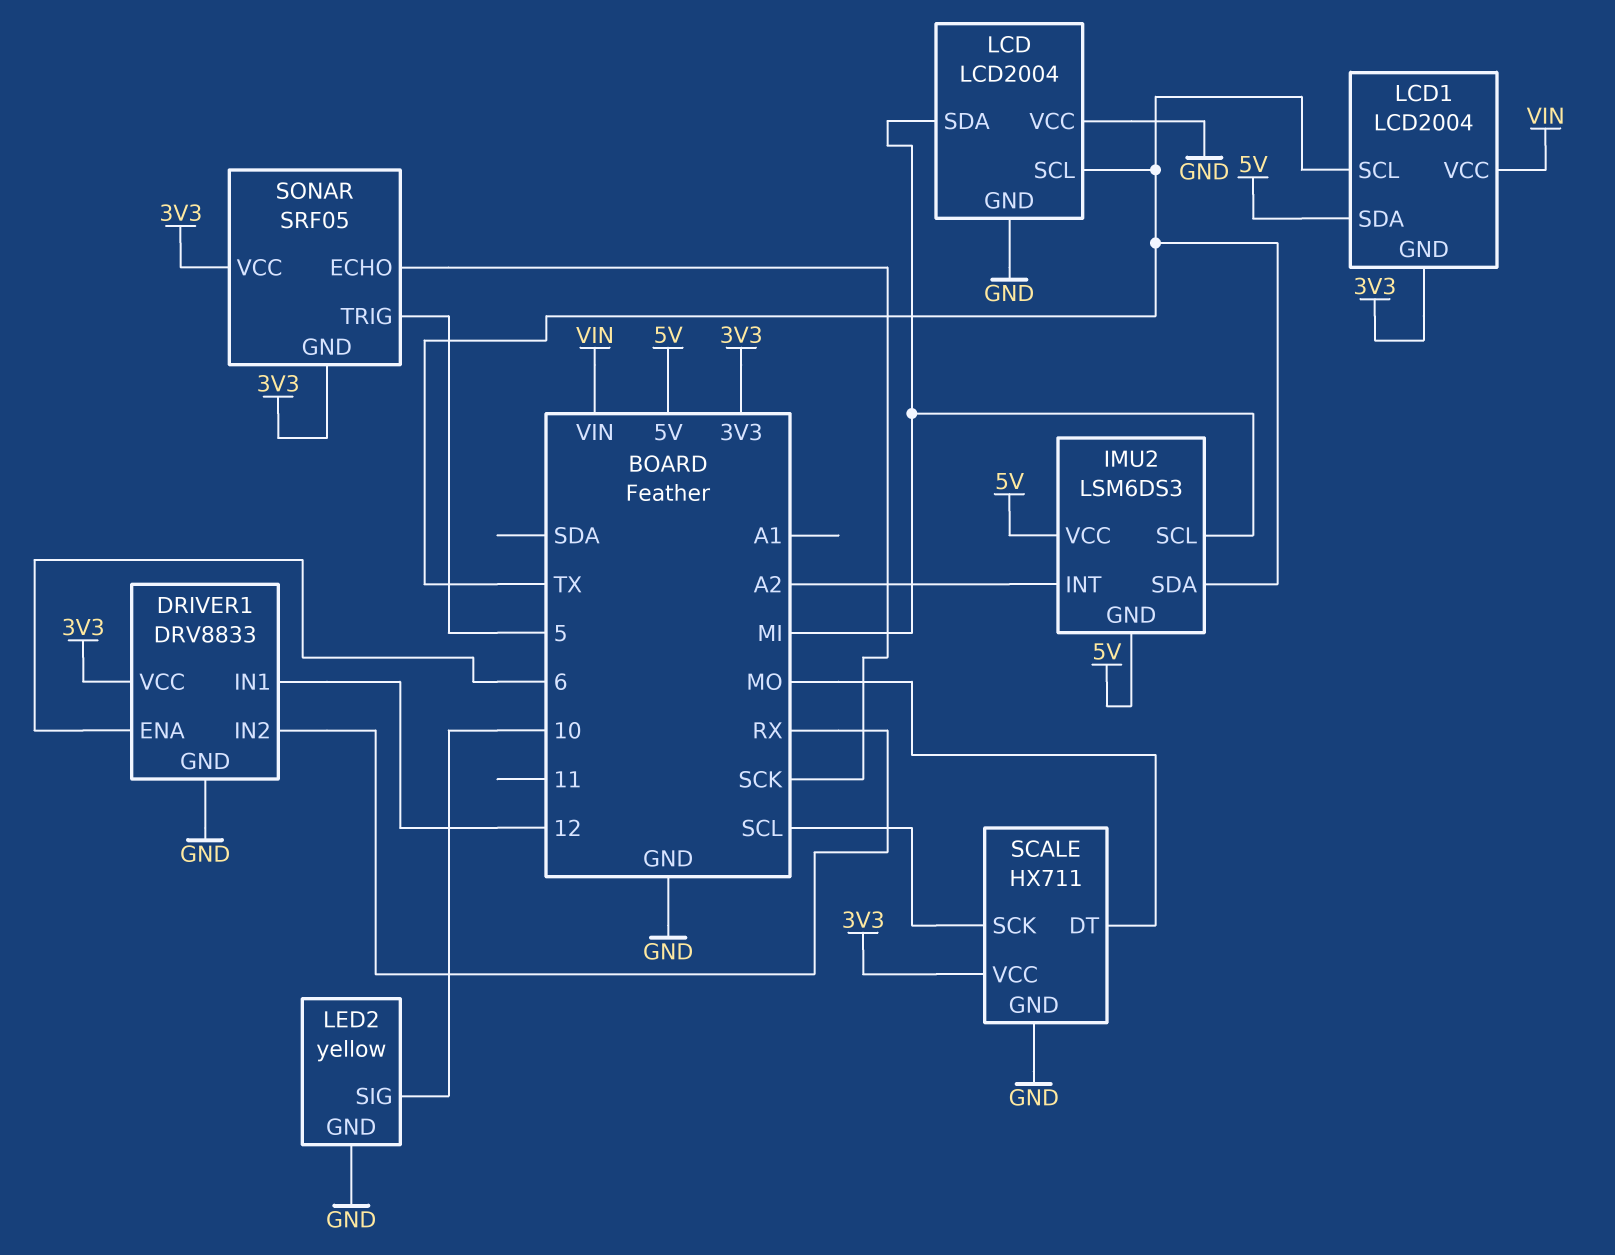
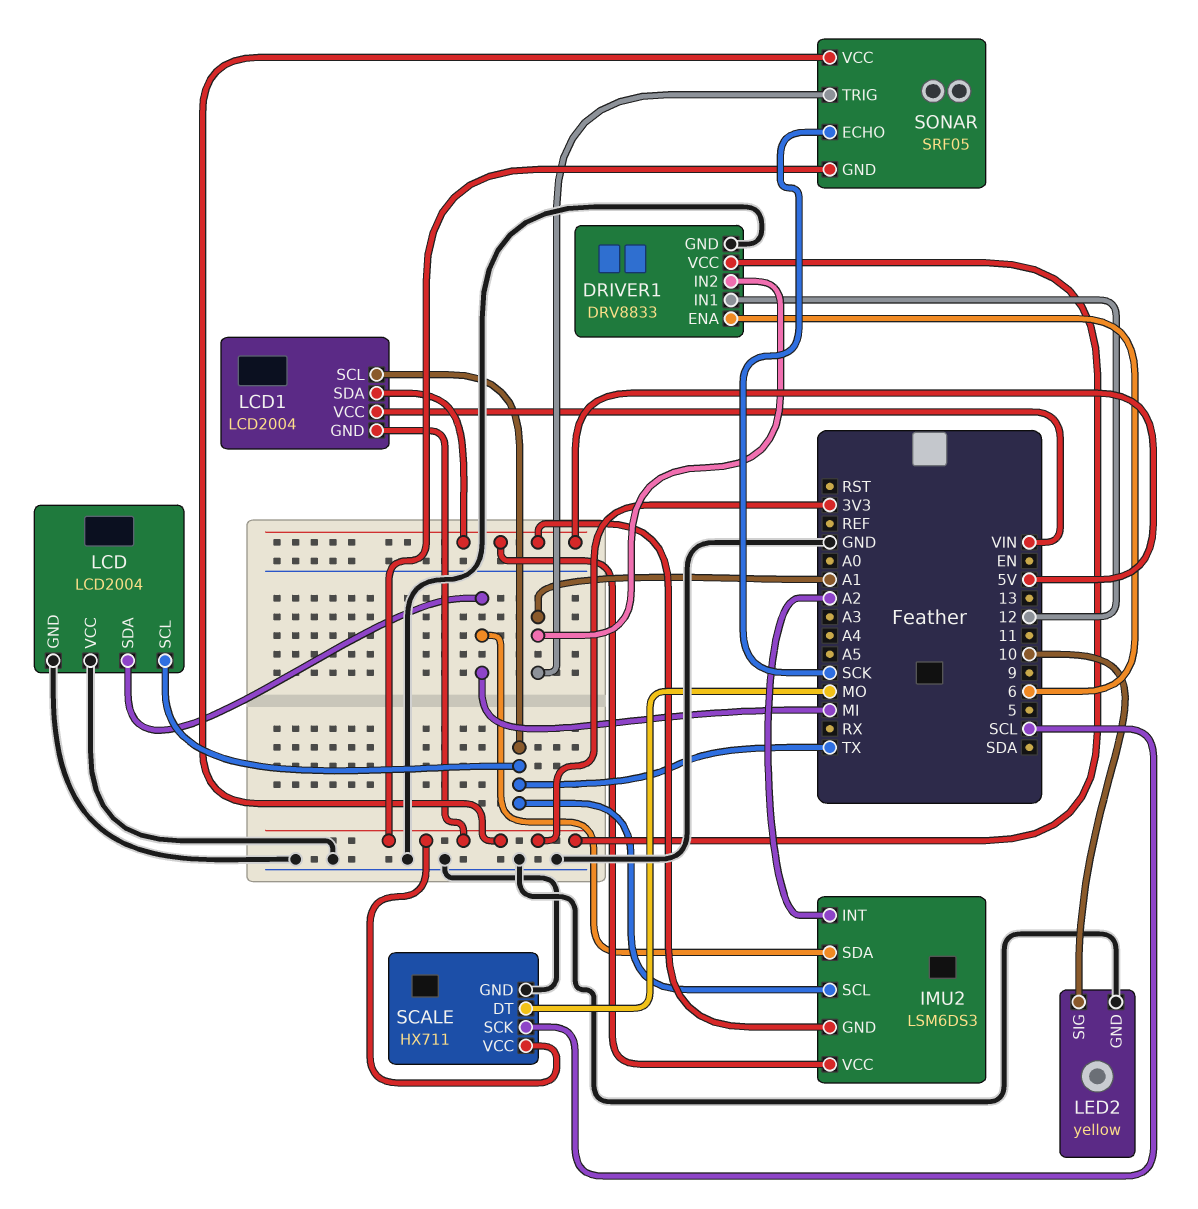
DRIVER1 pin IN2: RX -> A1
IMU2 pin SCL: MI -> TX
IMU2 pin SDA: TX -> MI
SONAR pin TRIG: 5 -> A1

